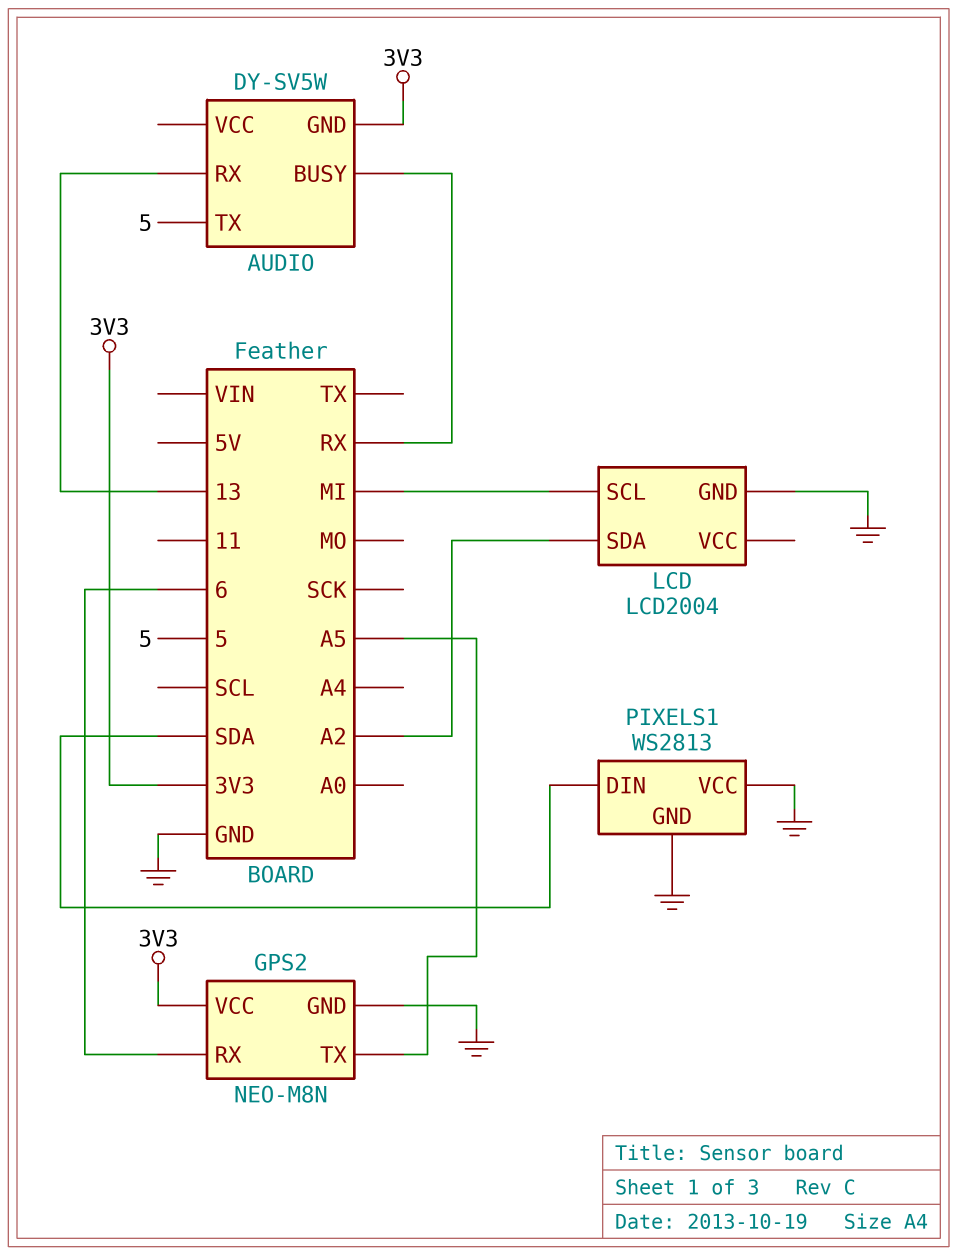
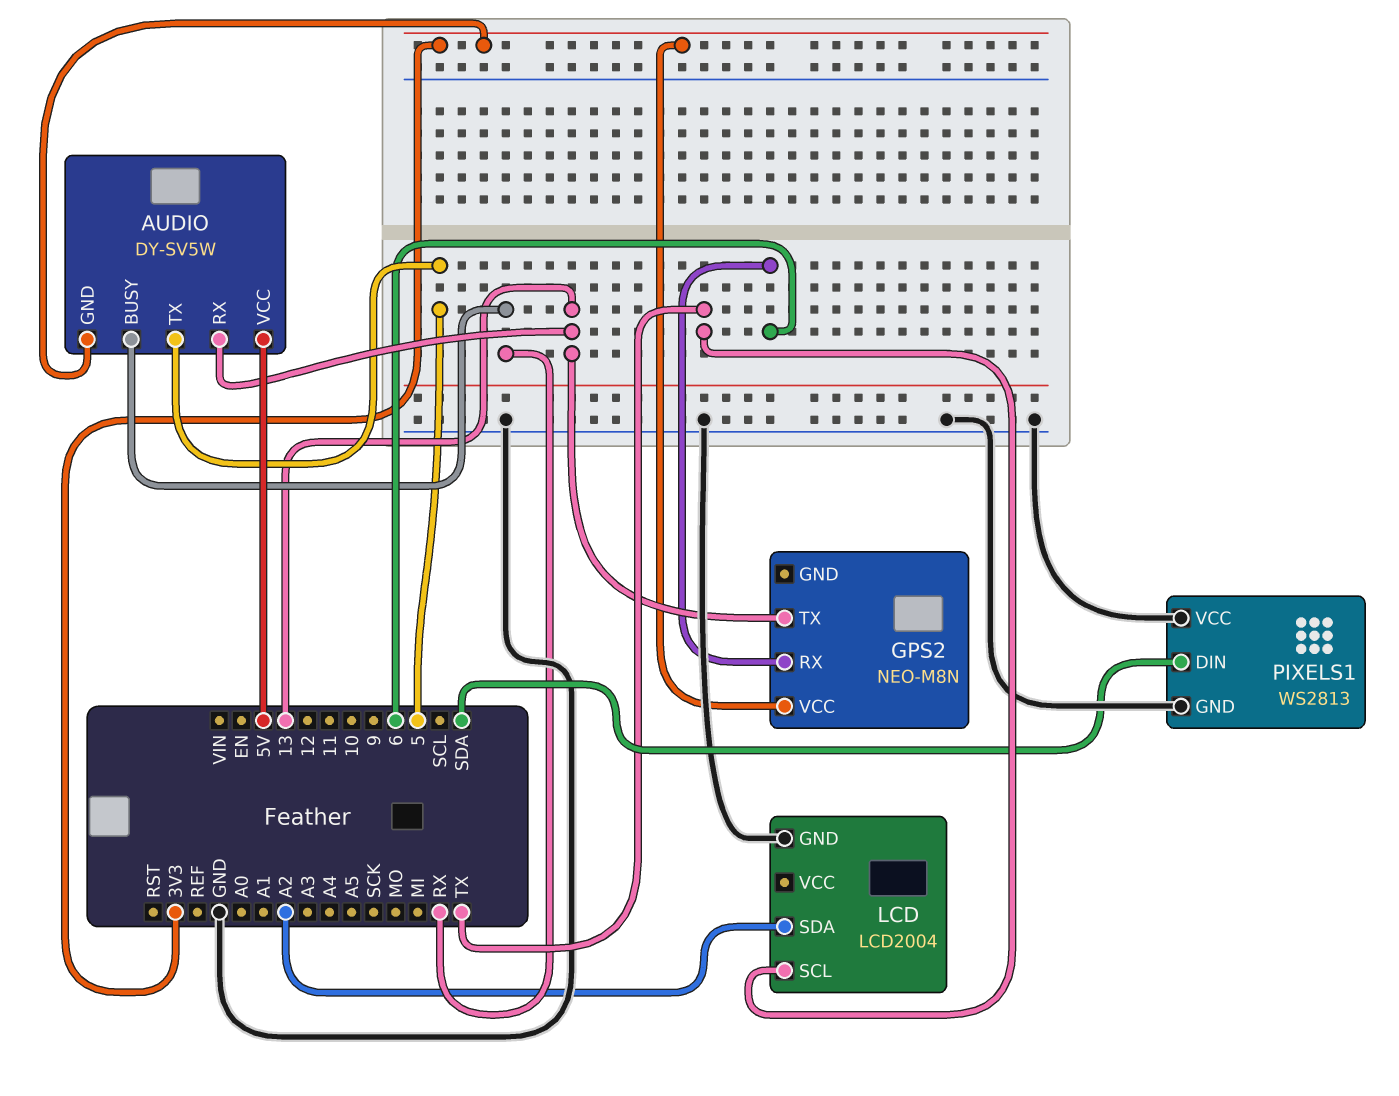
AUDIO pin VCC: none -> 5V
GPS2 pin GND: GND -> none
GPS2 pin TX: A5 -> 13
LCD pin SCL: MI -> TX

